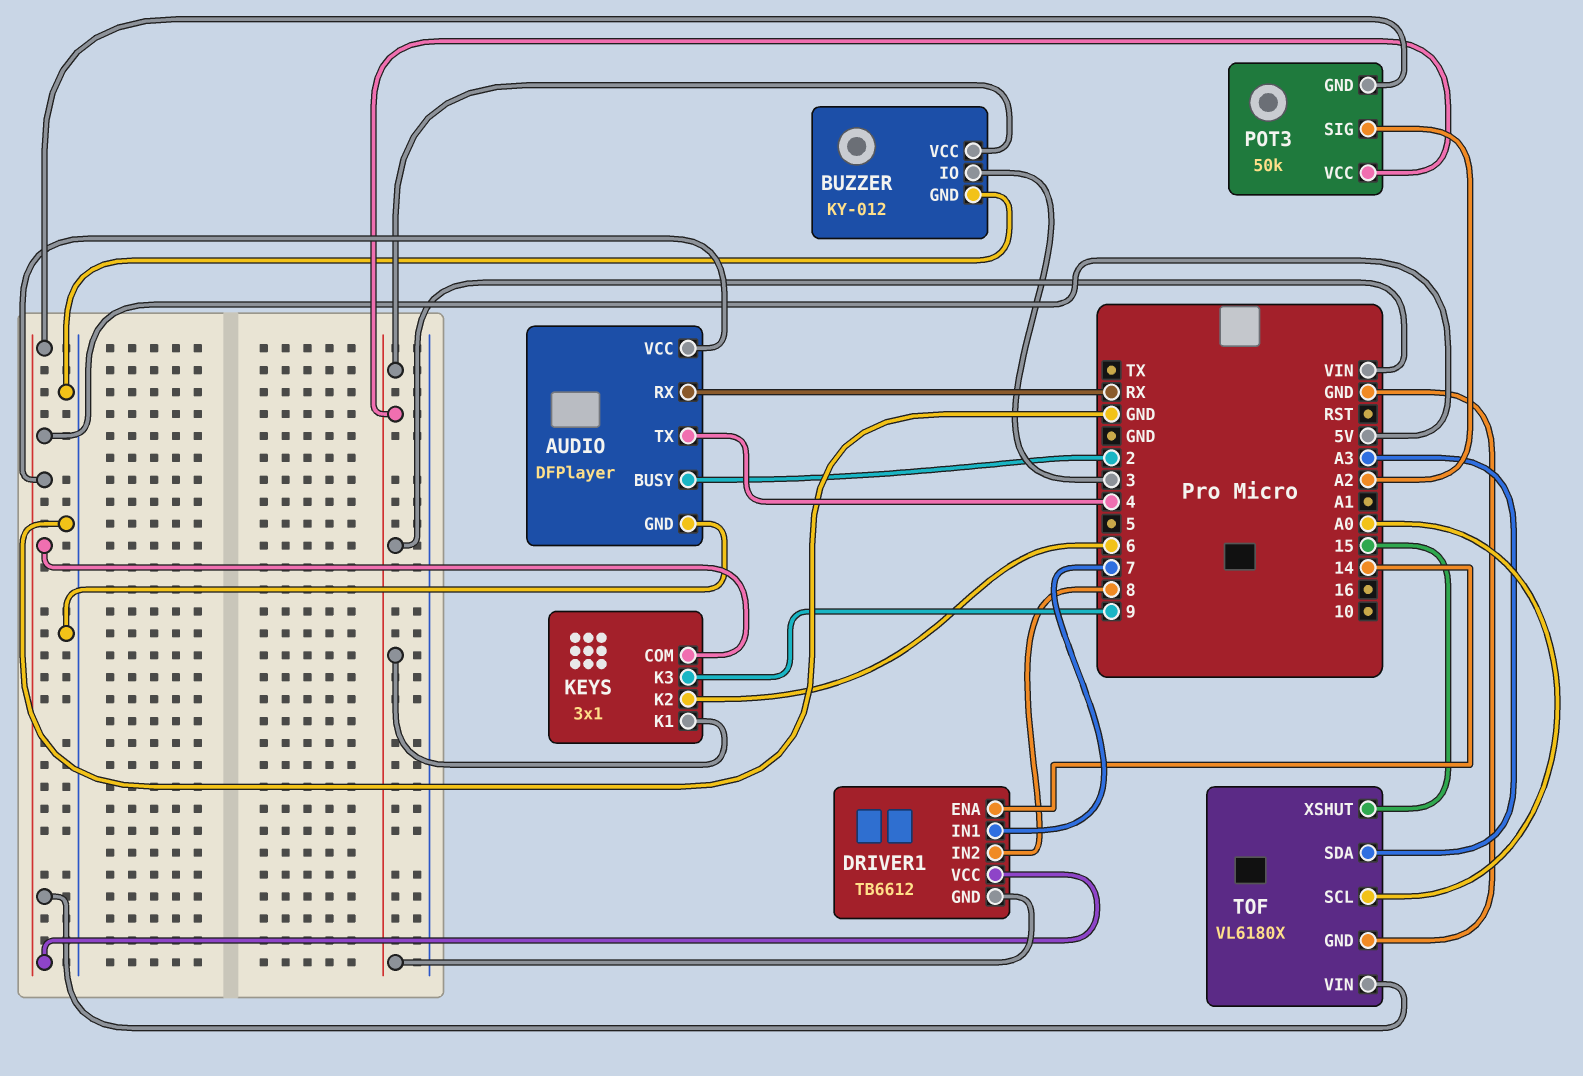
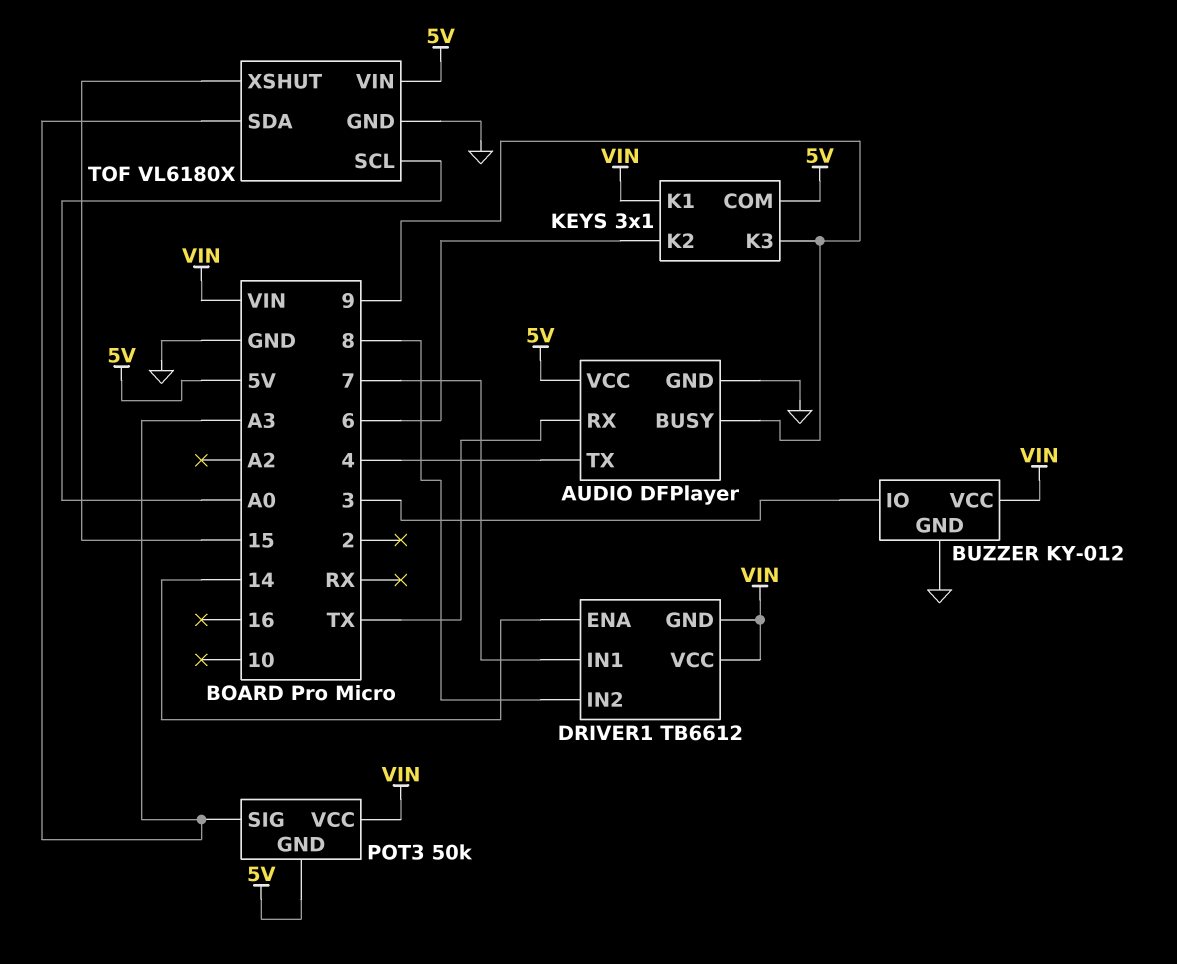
AUDIO pin BUSY: 2 -> 9
AUDIO pin RX: RX -> TX
DRIVER1 pin VCC: 5V -> VIN
POT3 pin SIG: A2 -> A3

